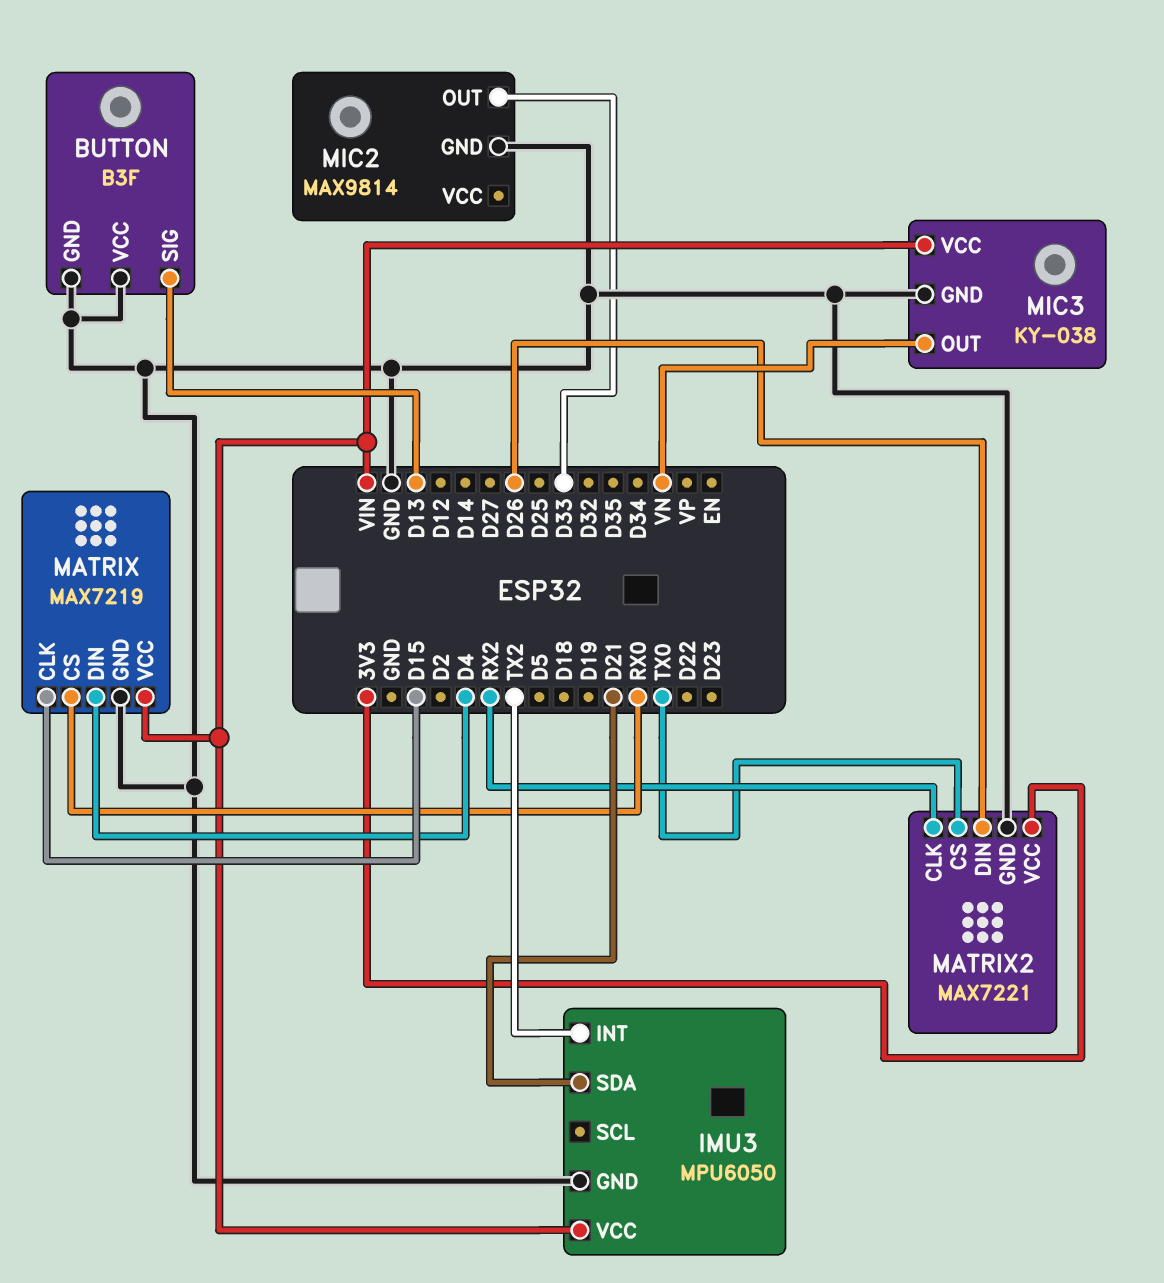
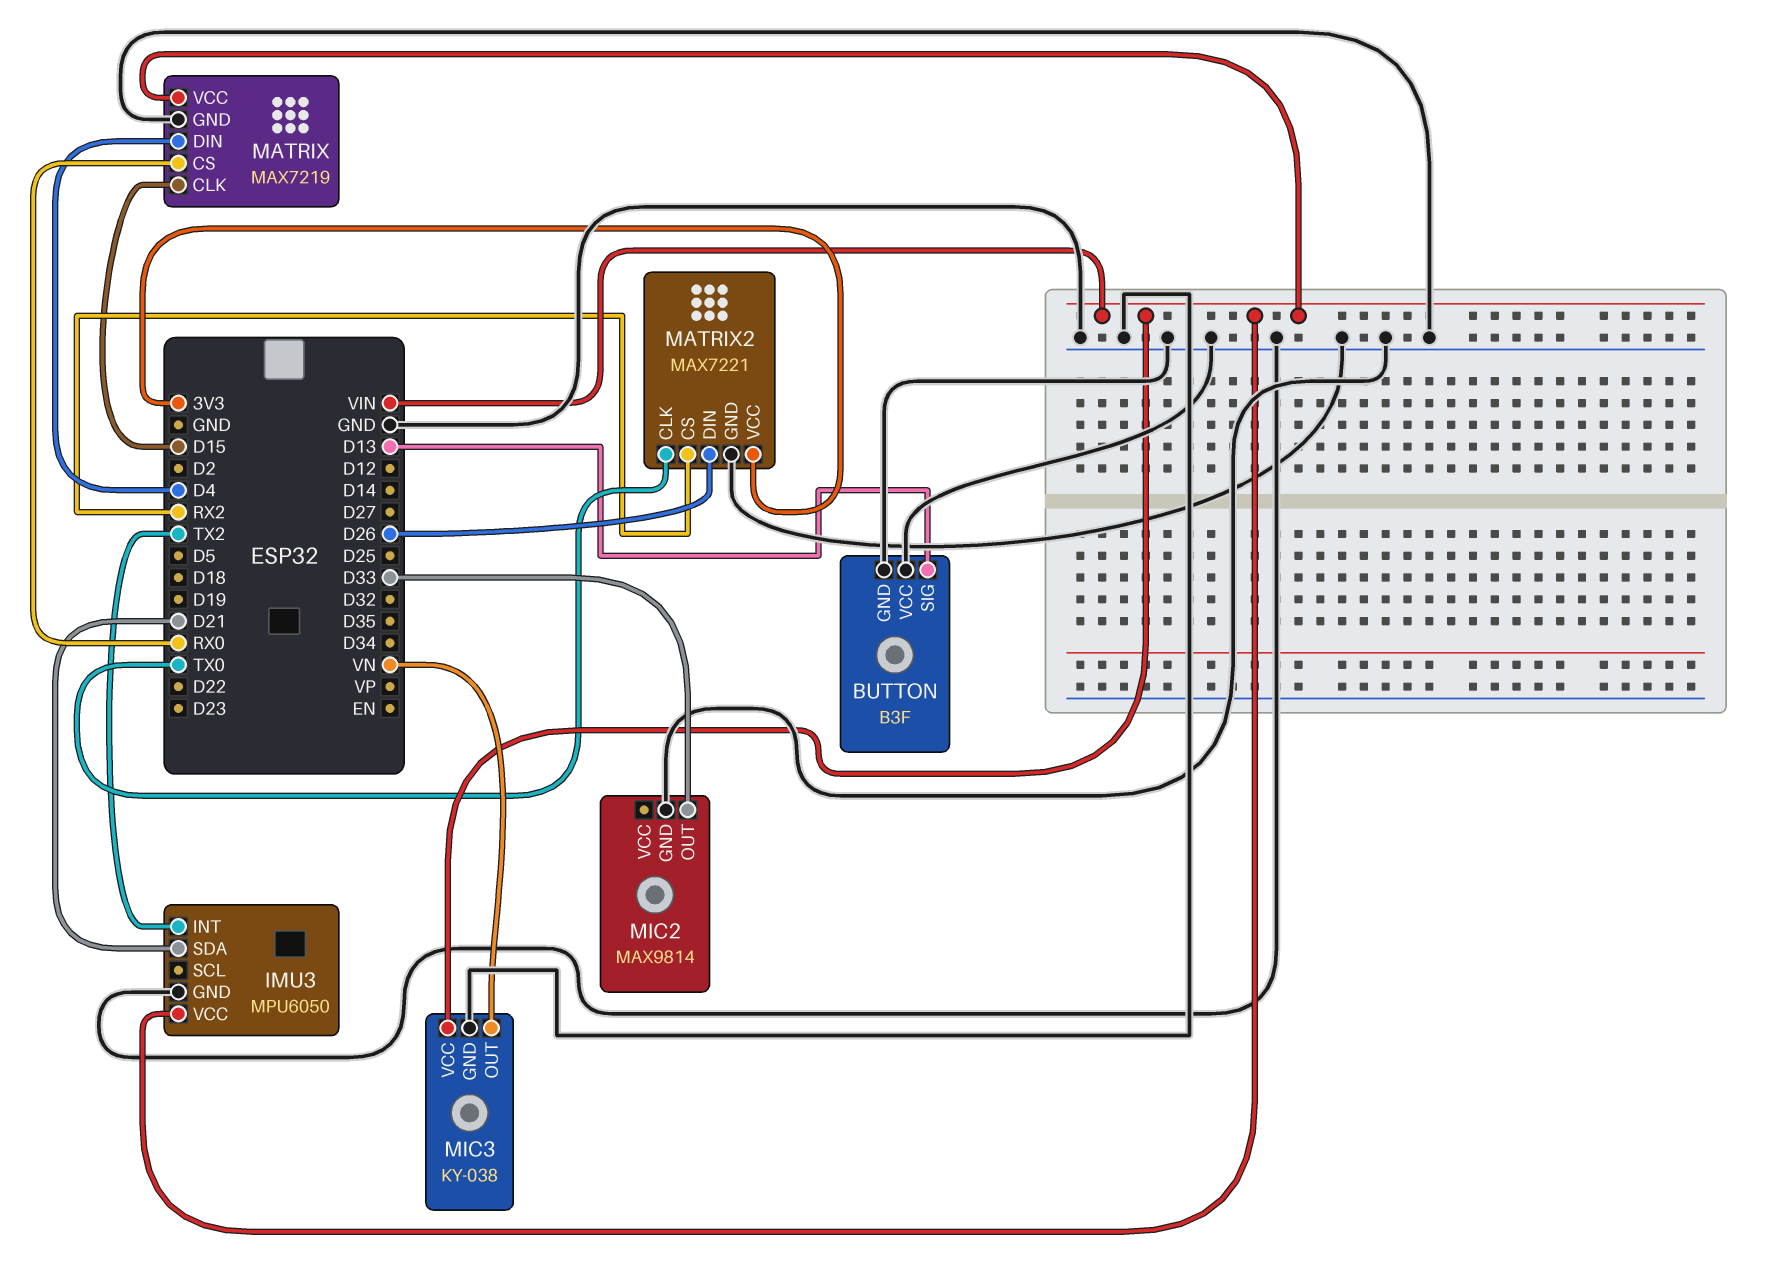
MATRIX2 pin CLK: RX2 -> TX0
MATRIX2 pin CS: TX0 -> RX2

